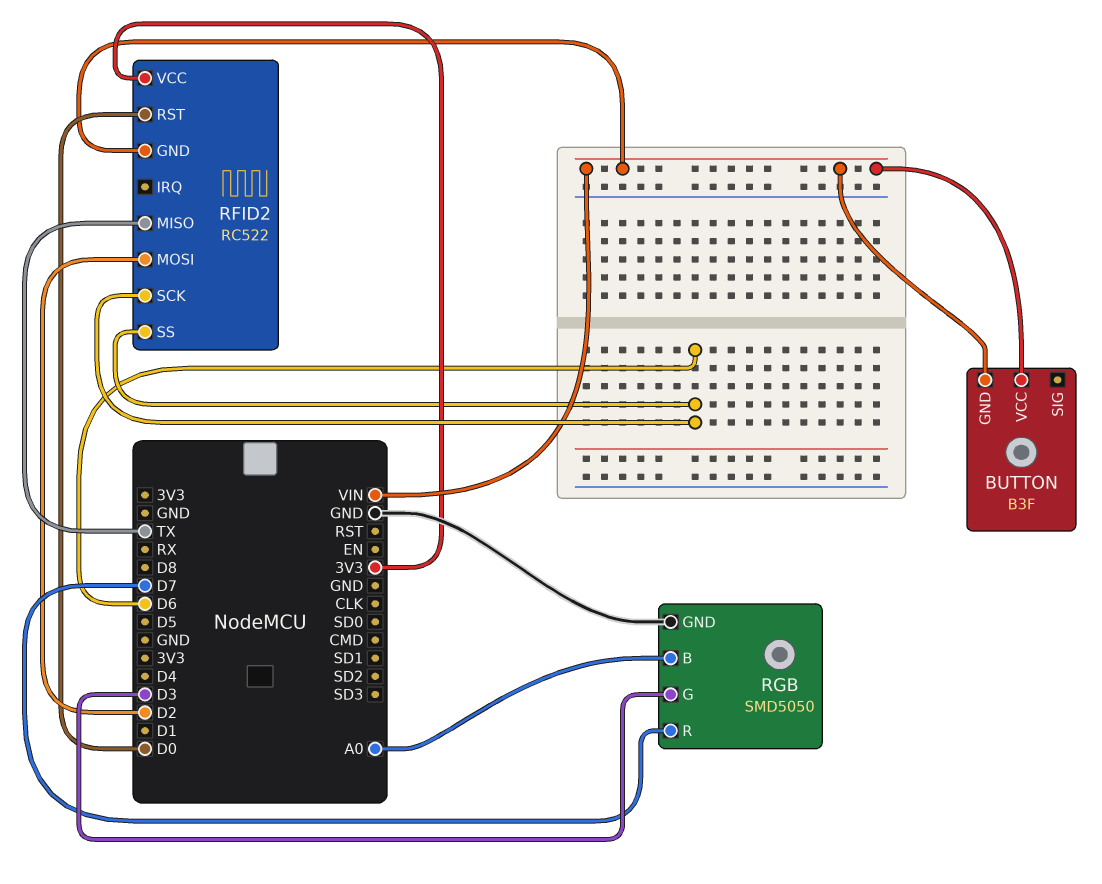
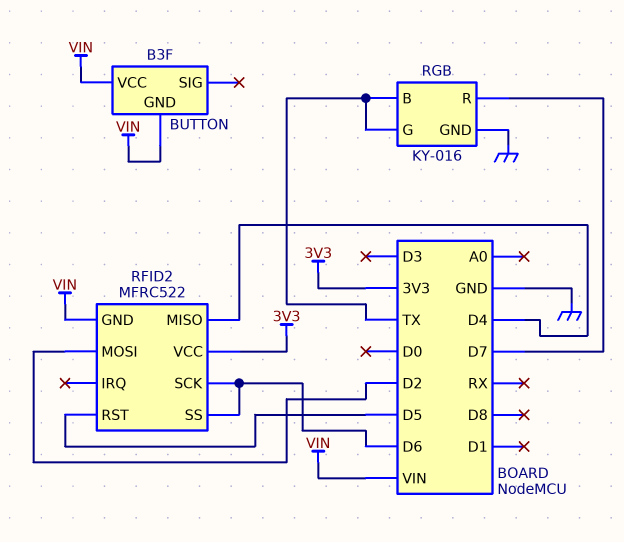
RFID2: RC522 -> MFRC522
RFID2 pin MISO: TX -> D4
RFID2 pin RST: D0 -> D5
RGB: SMD5050 -> KY-016
RGB pin B: A0 -> TX
RGB pin G: D3 -> TX

